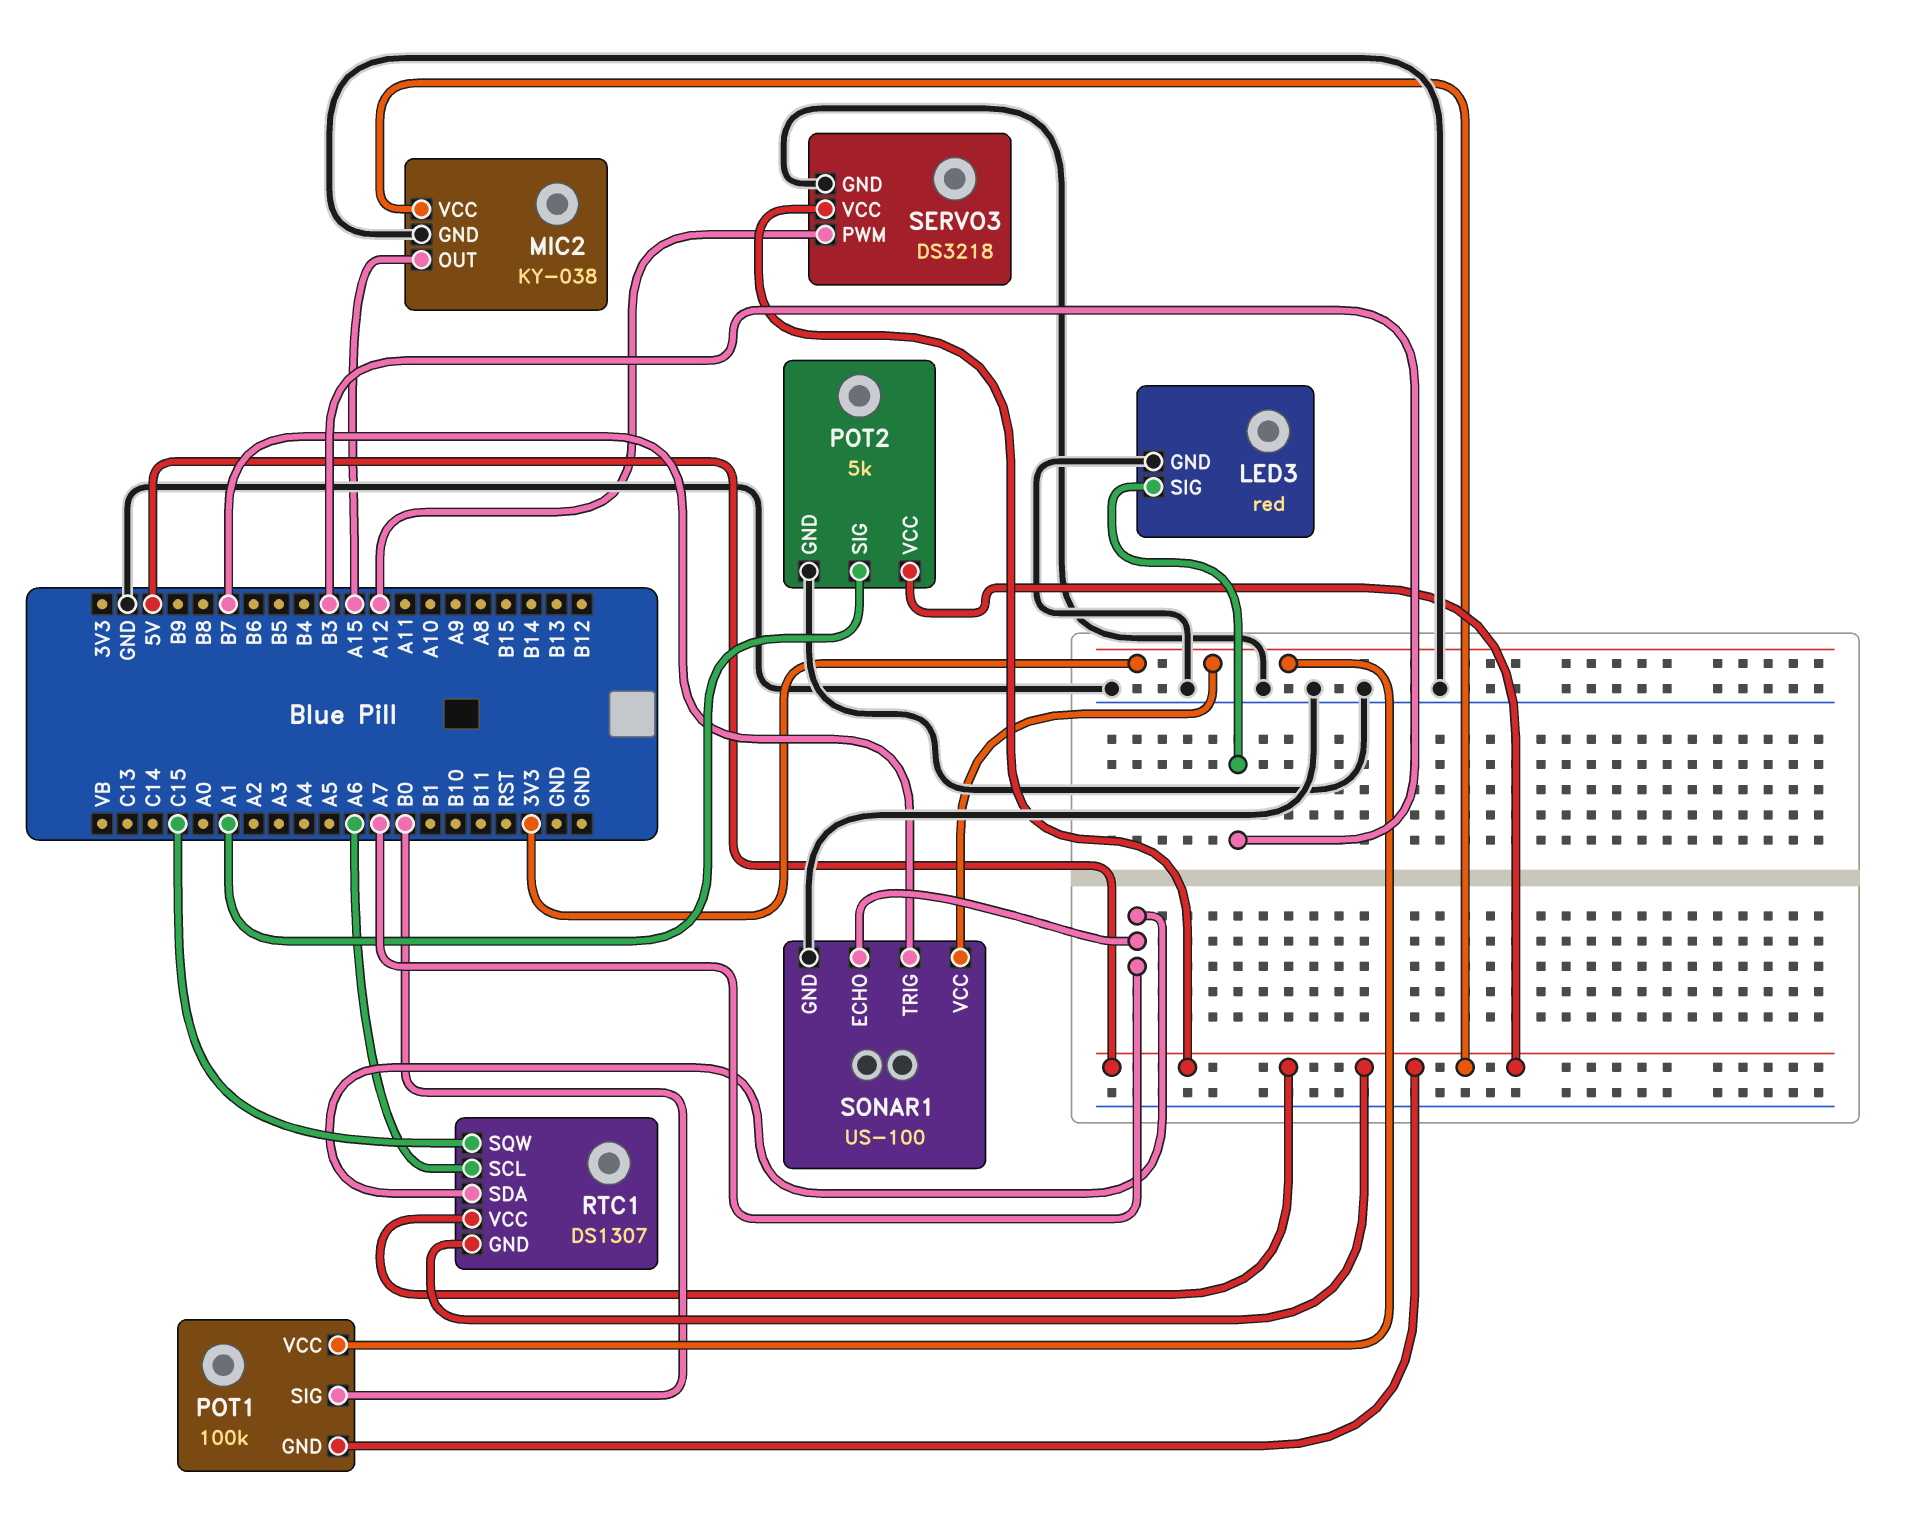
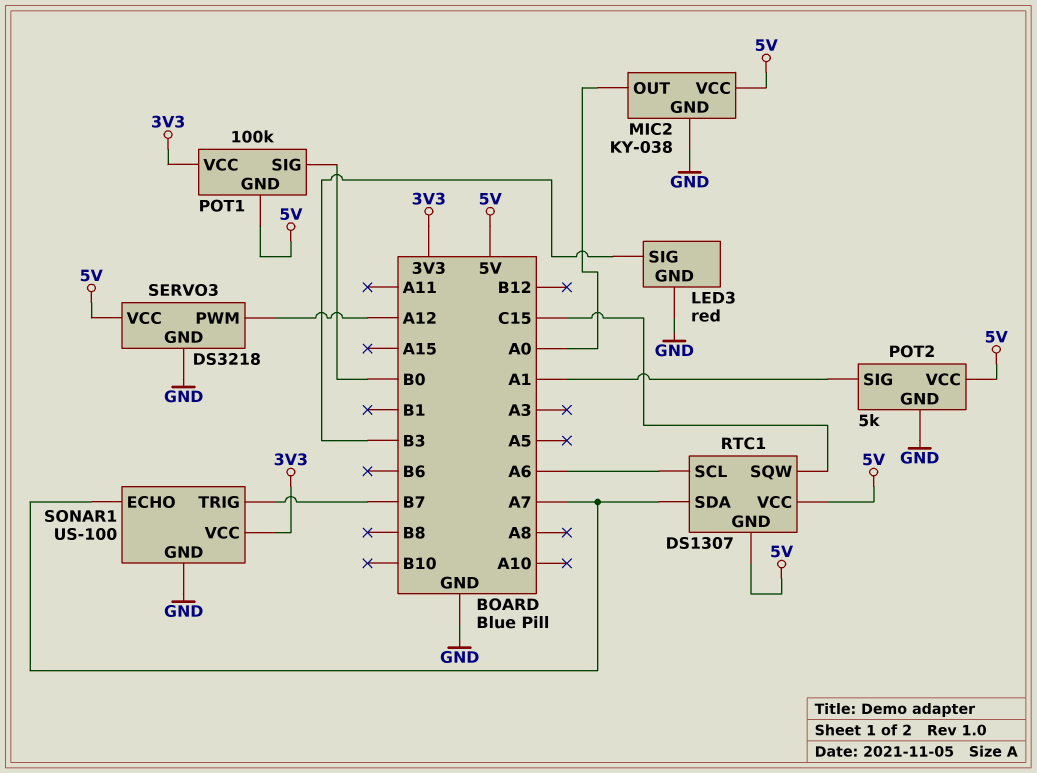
MIC2 pin OUT: A15 -> A0

